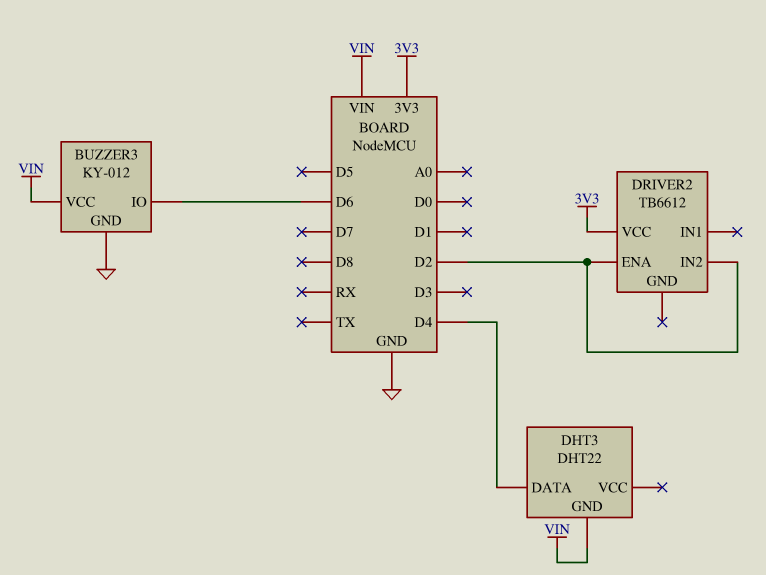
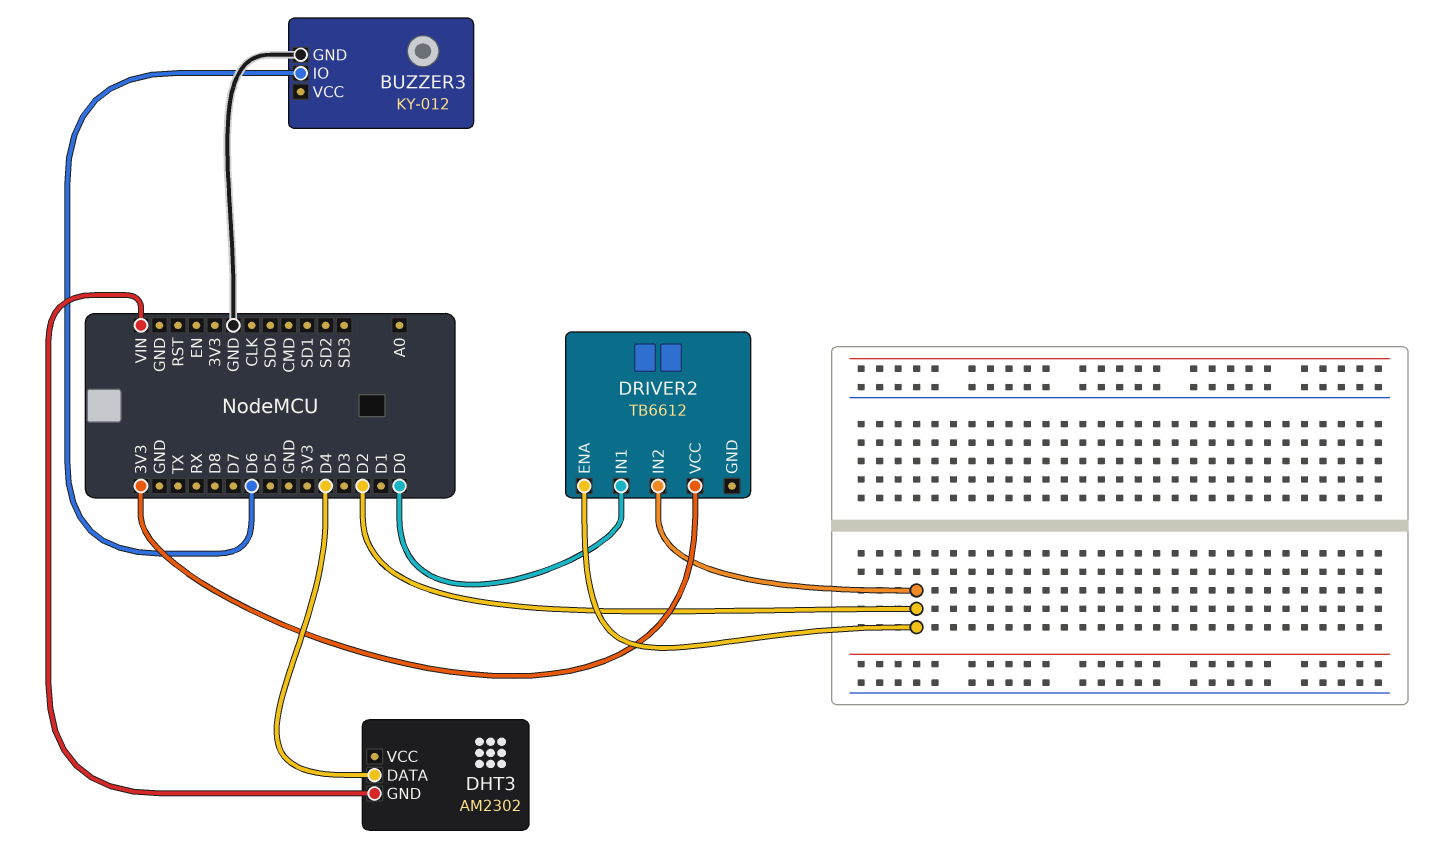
BUZZER3 pin VCC: VIN -> none
DHT3: DHT22 -> AM2302
DRIVER2 pin IN1: none -> D0

